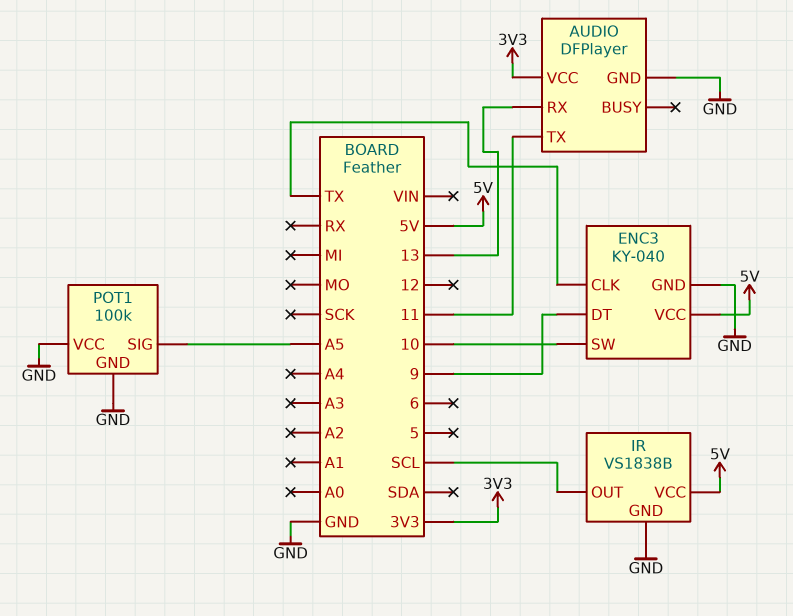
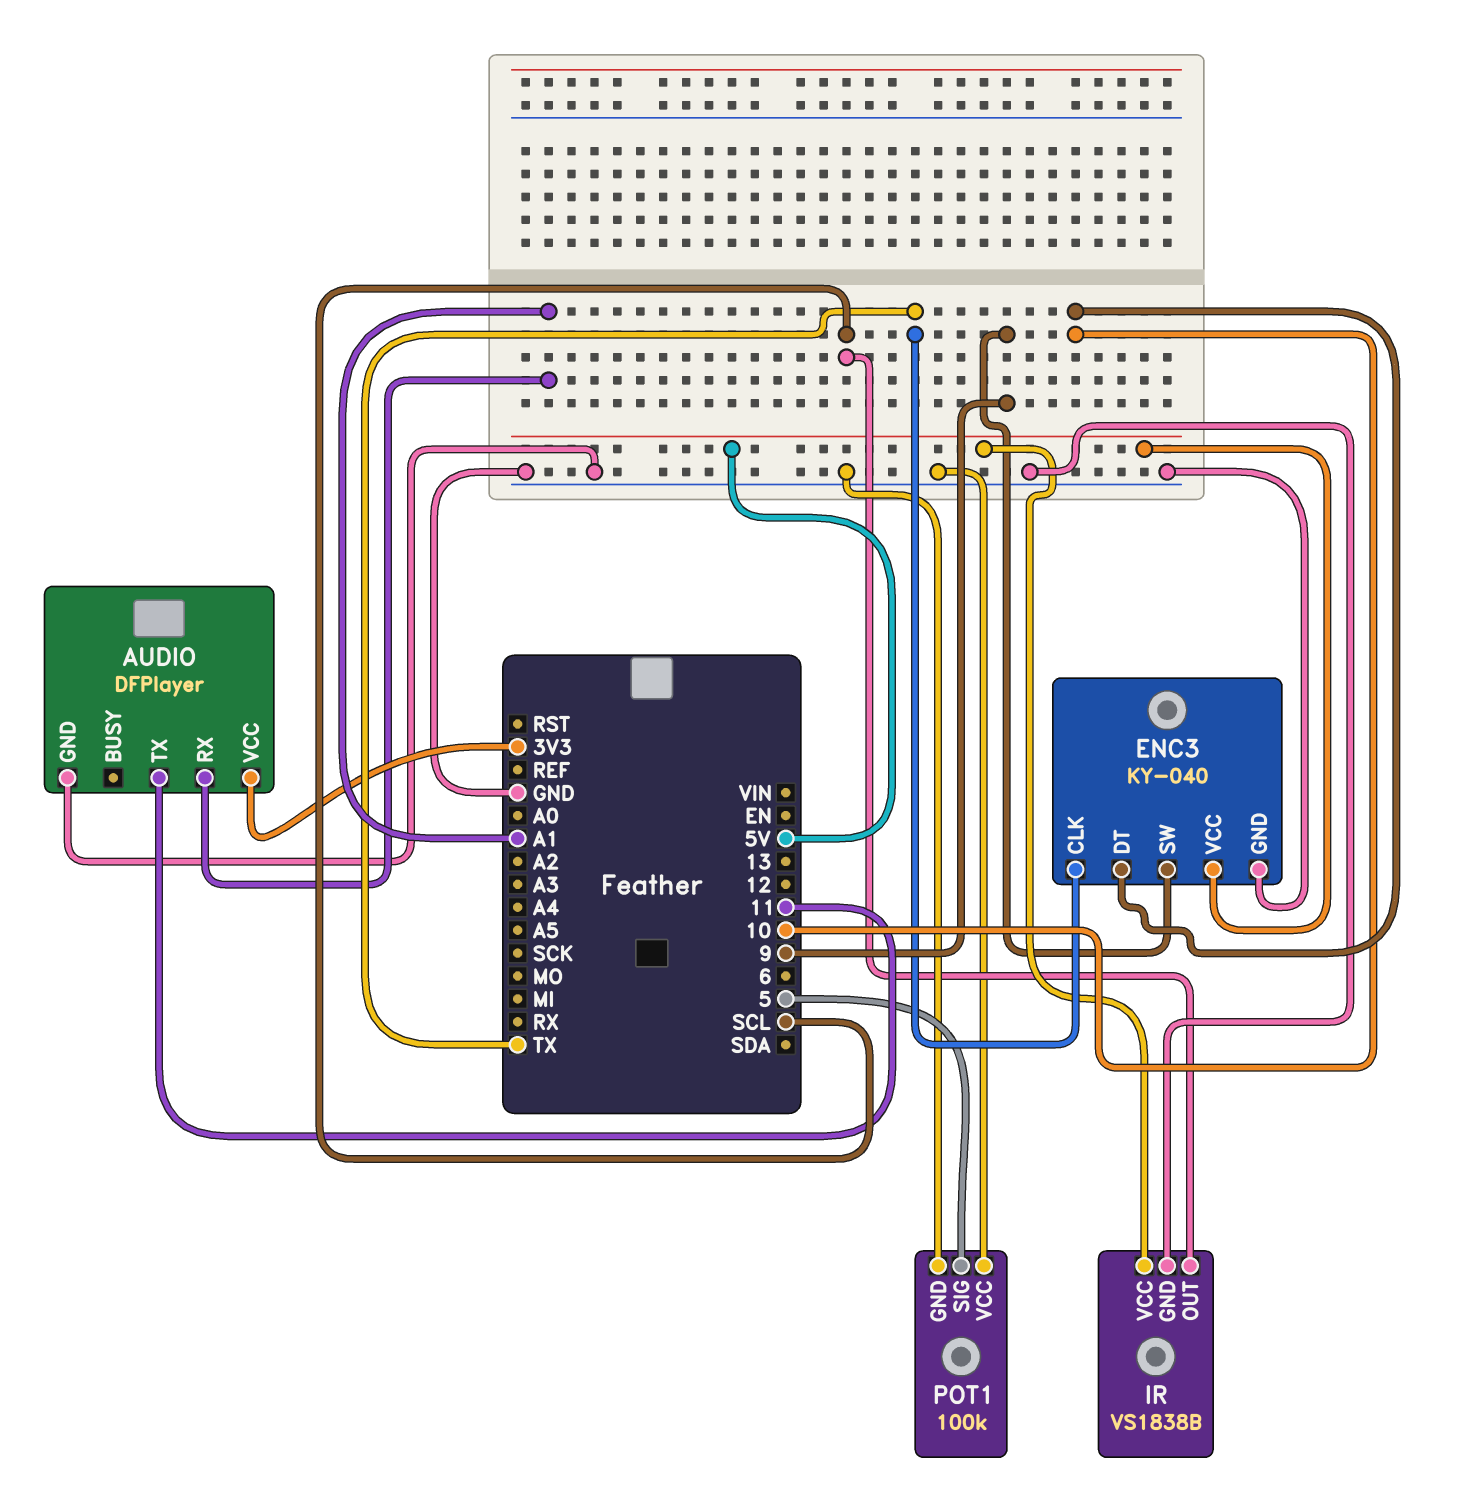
AUDIO pin RX: 13 -> A1
ENC3 pin DT: 9 -> 10
ENC3 pin SW: 10 -> 9
POT1 pin SIG: A5 -> 5

